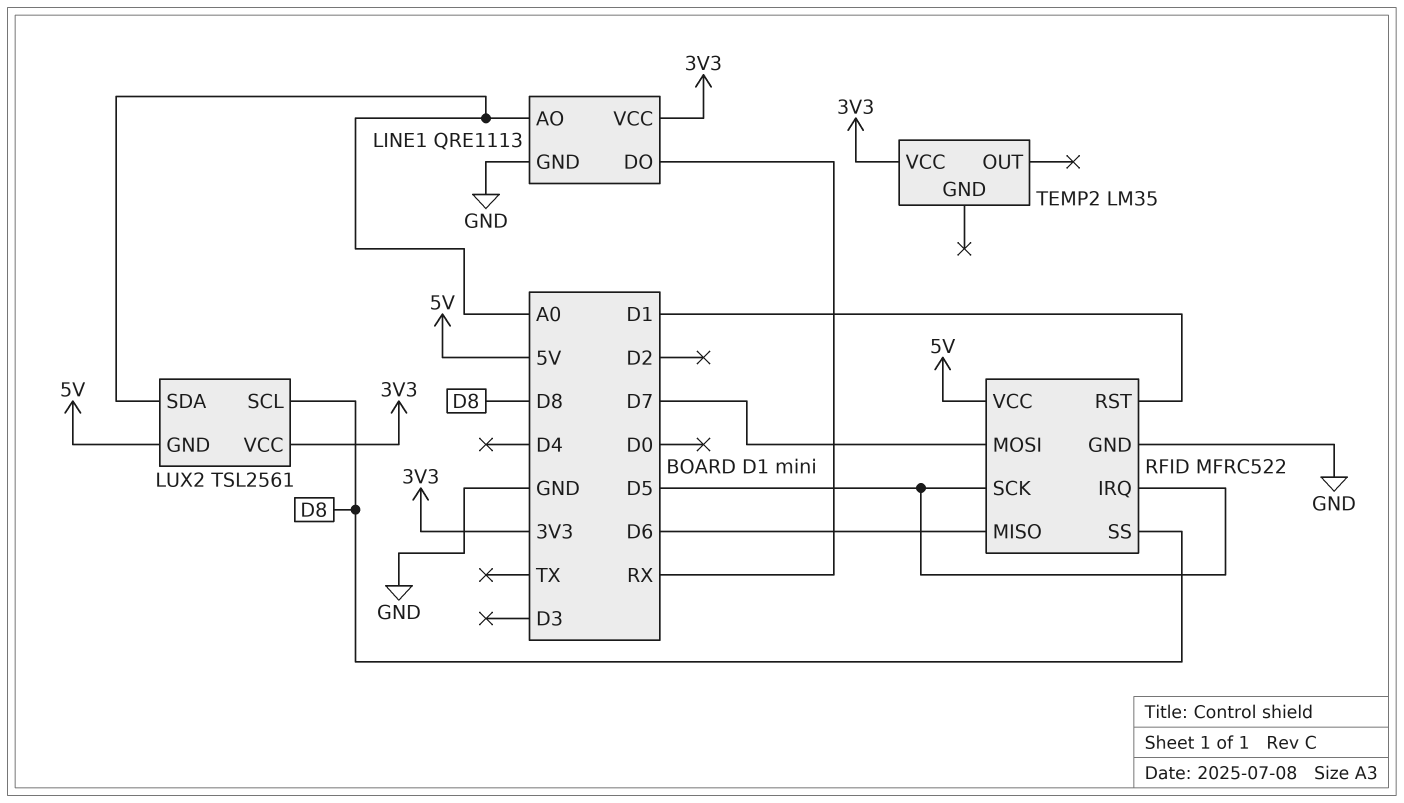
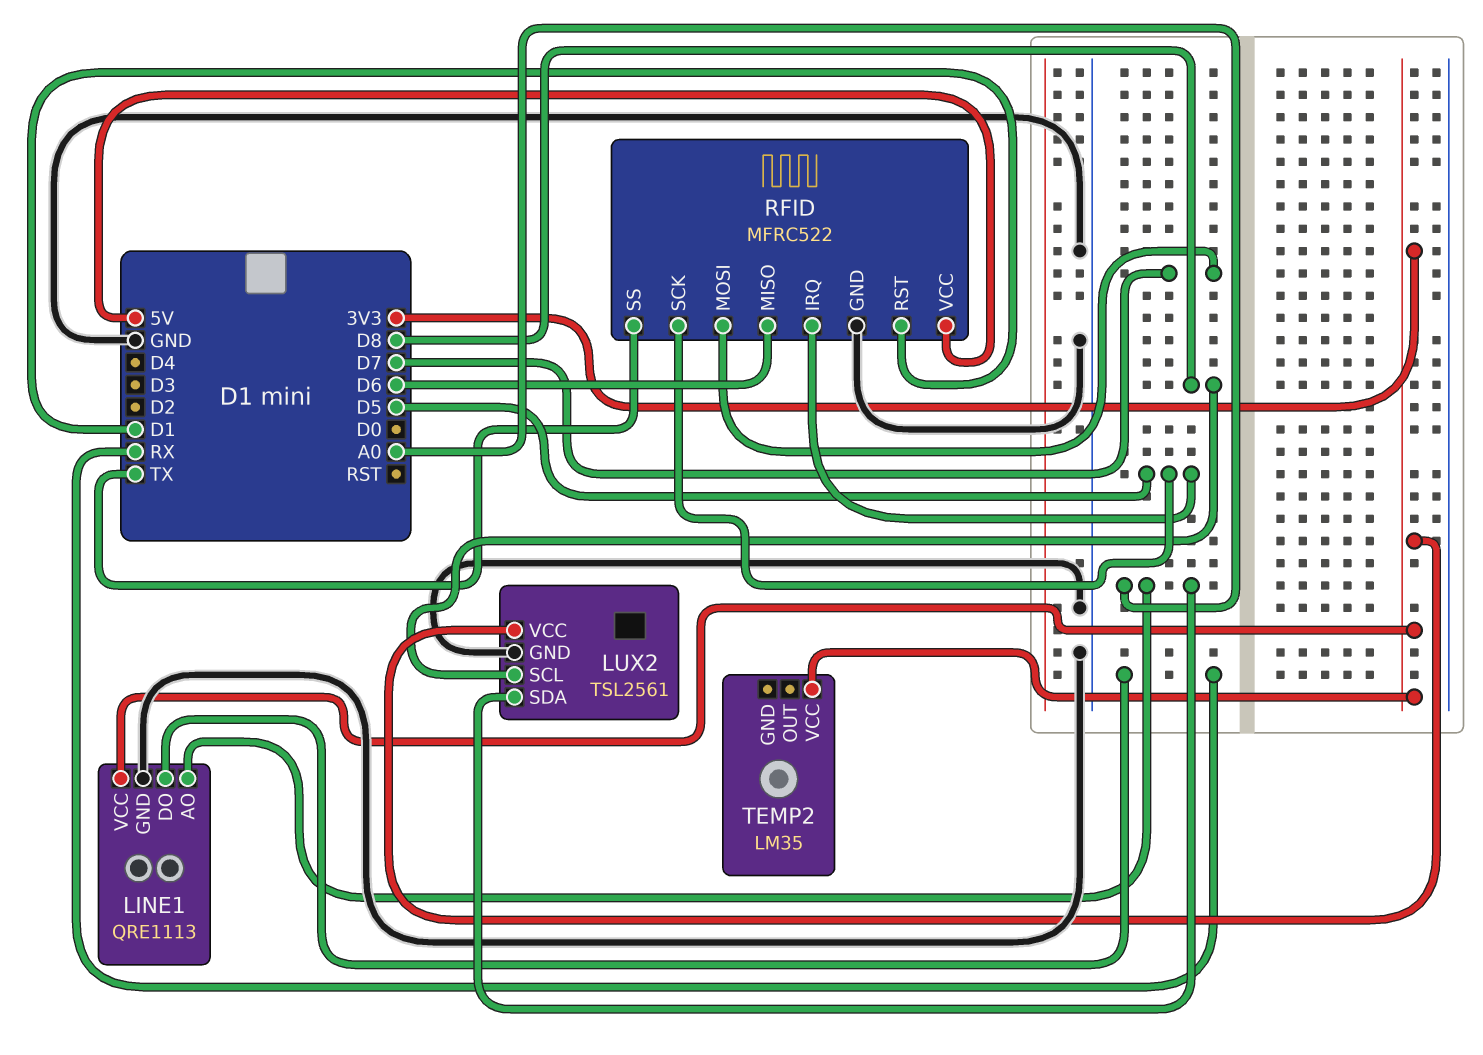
LUX2 pin GND: 5V -> GND
RFID pin SS: D8 -> TX

